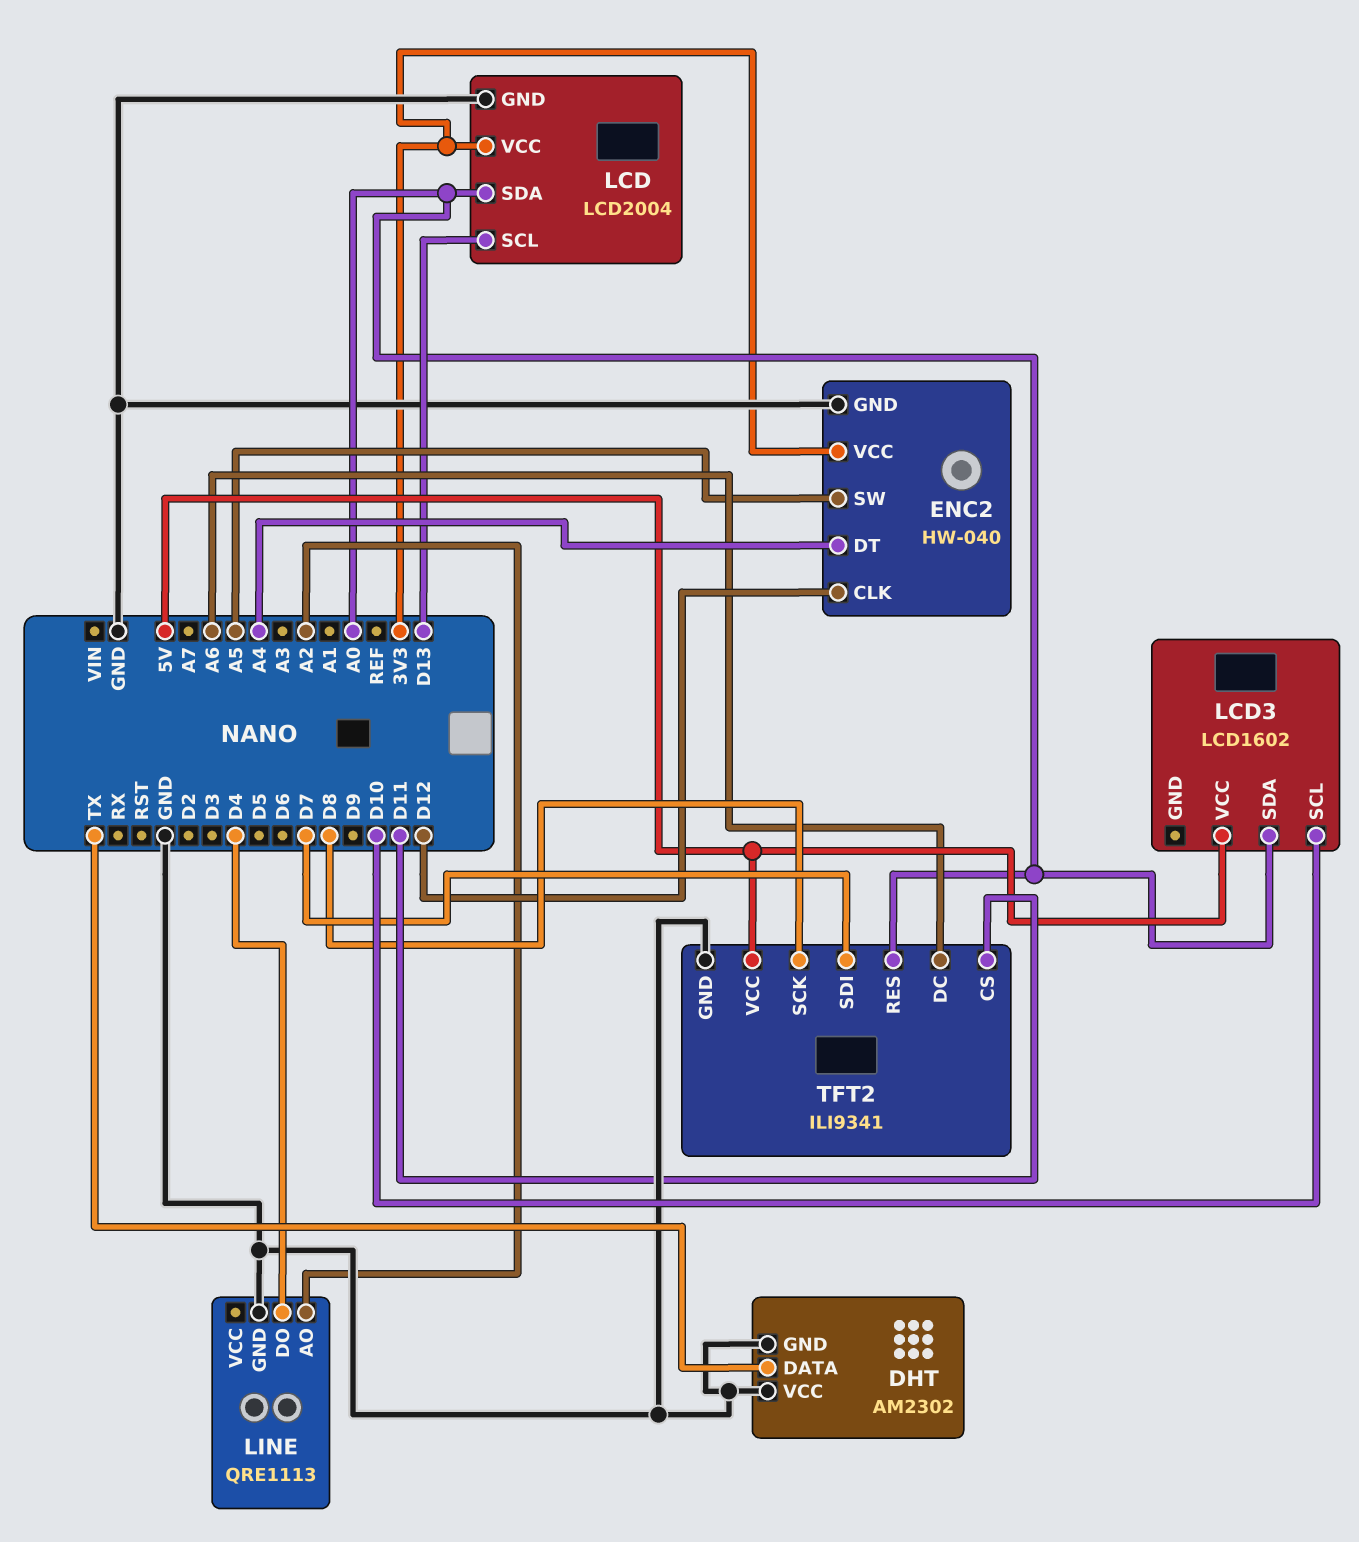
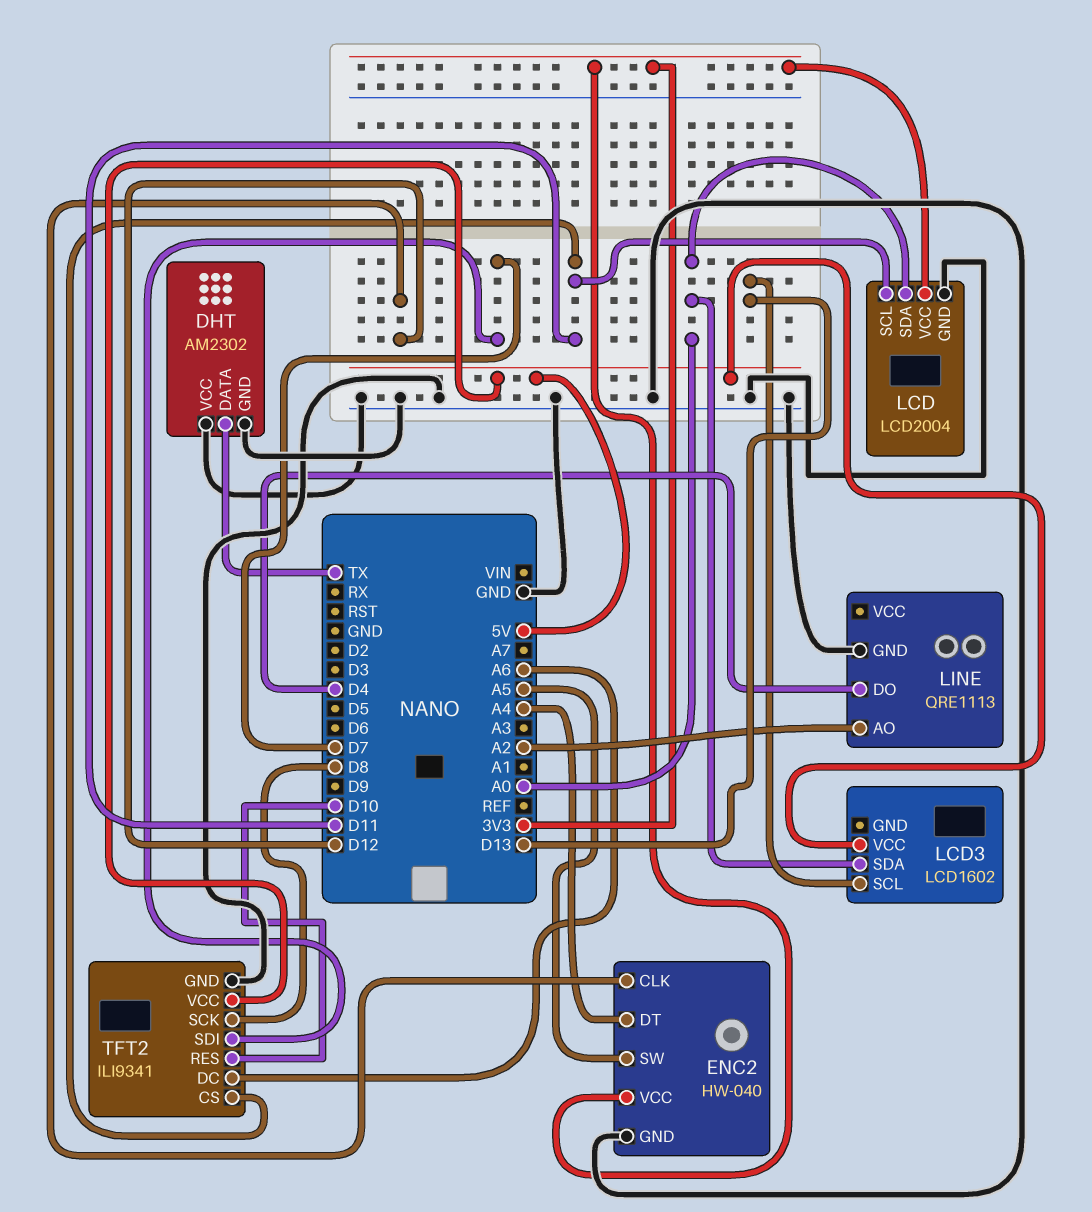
LCD pin SCL: D13 -> D11
LCD3 pin SCL: D10 -> D13
TFT2 pin RES: A0 -> D10

